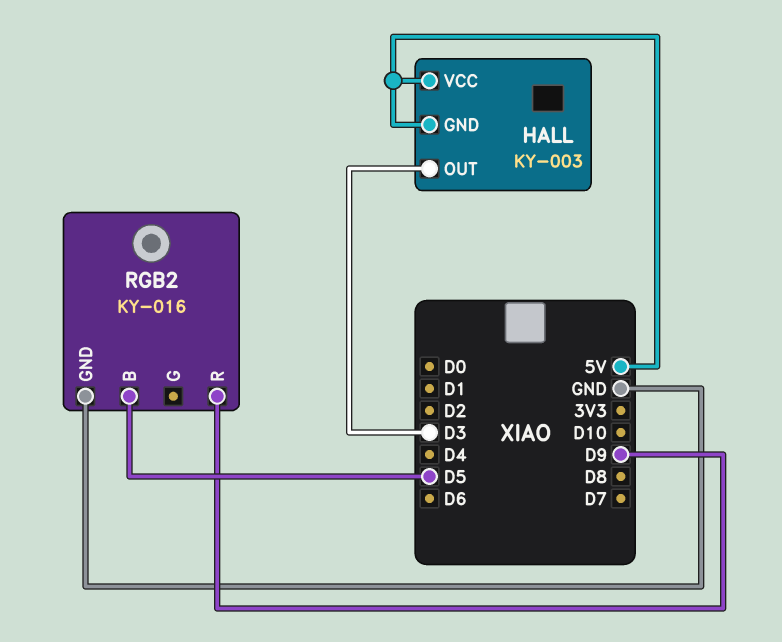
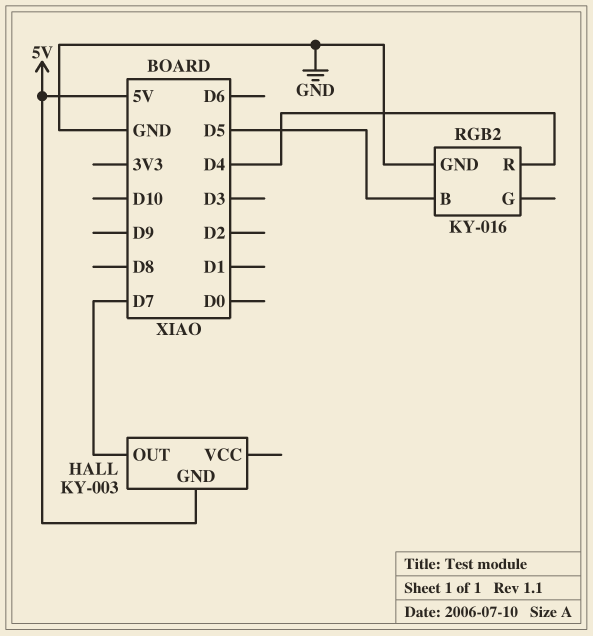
HALL pin OUT: D3 -> D7
HALL pin VCC: 5V -> none
RGB2 pin R: D9 -> D4

